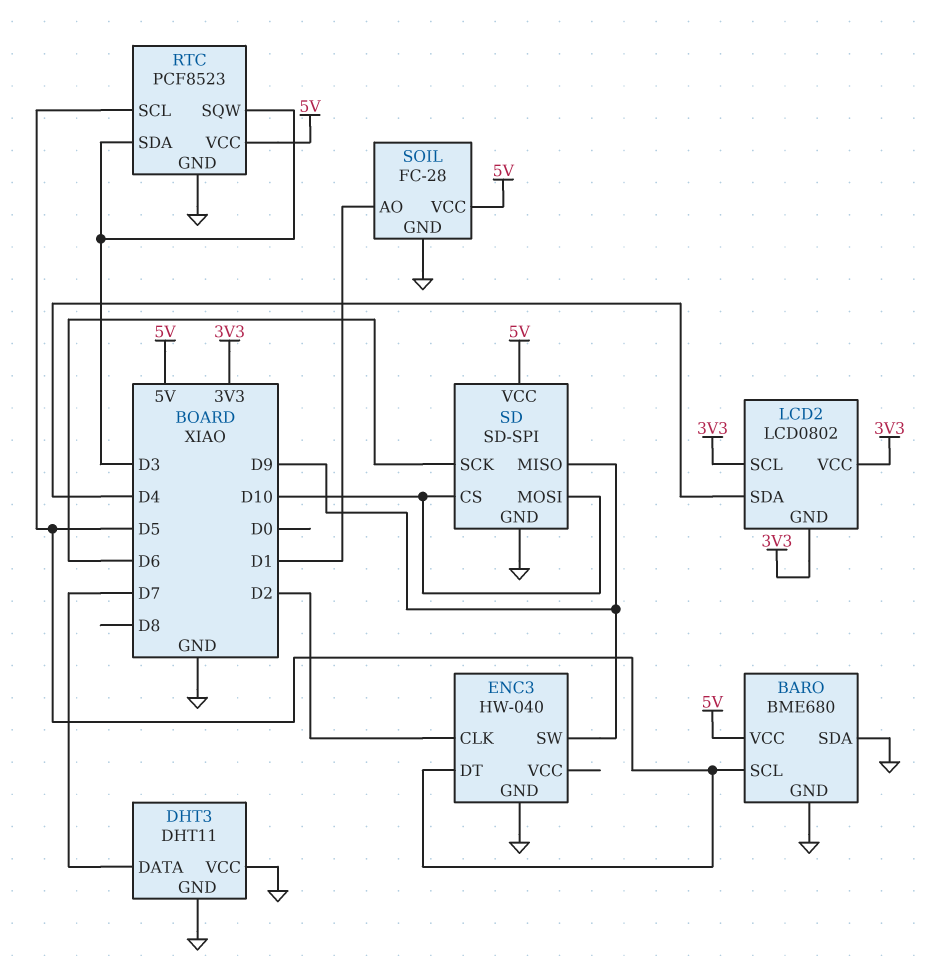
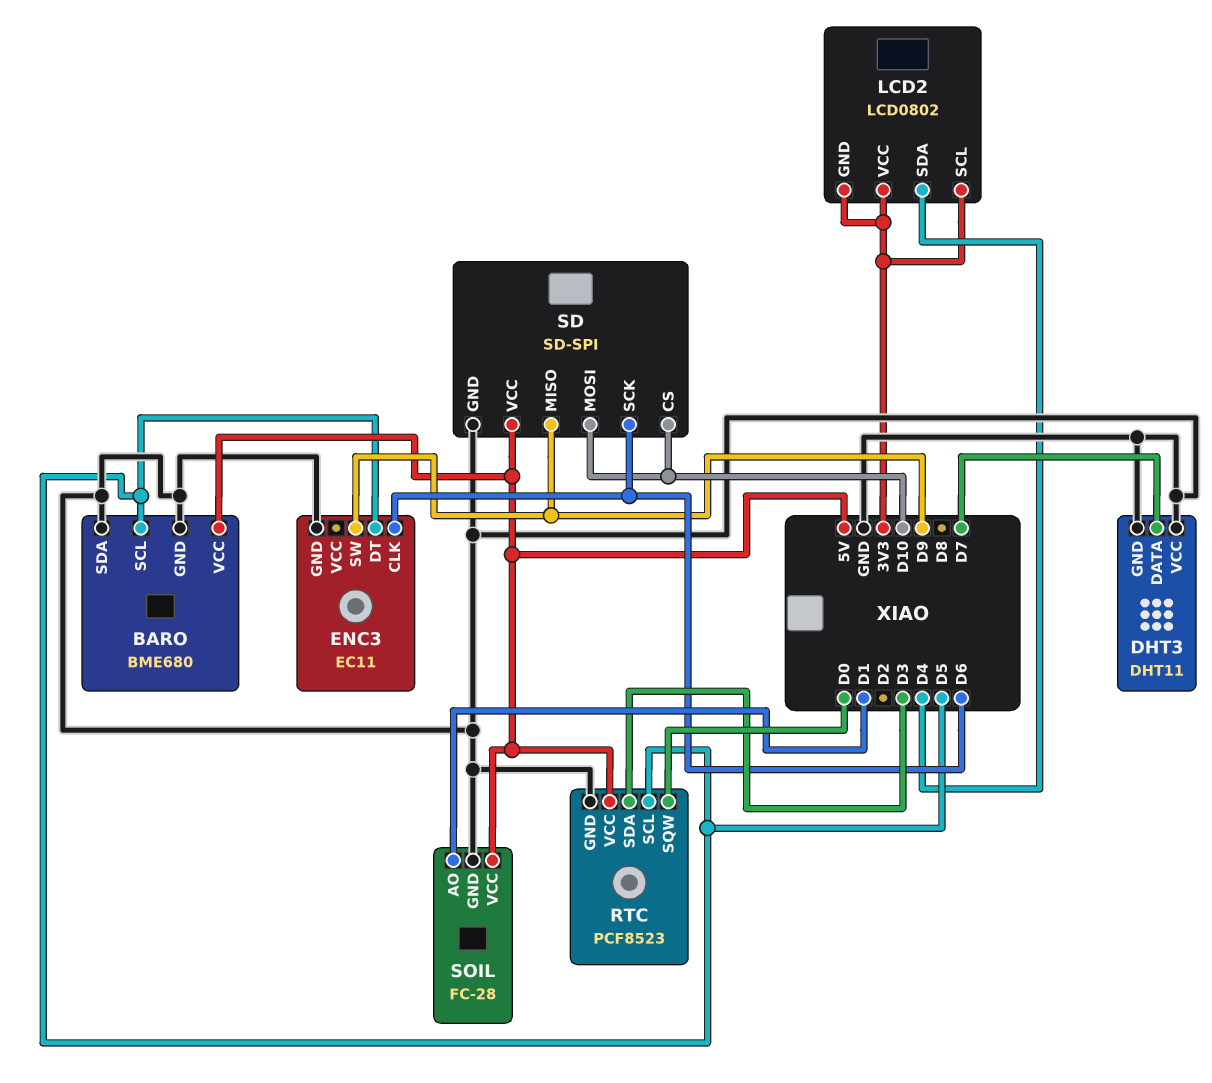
ENC3: HW-040 -> EC11
ENC3 pin CLK: D2 -> D6
RTC pin SQW: D3 -> D0

